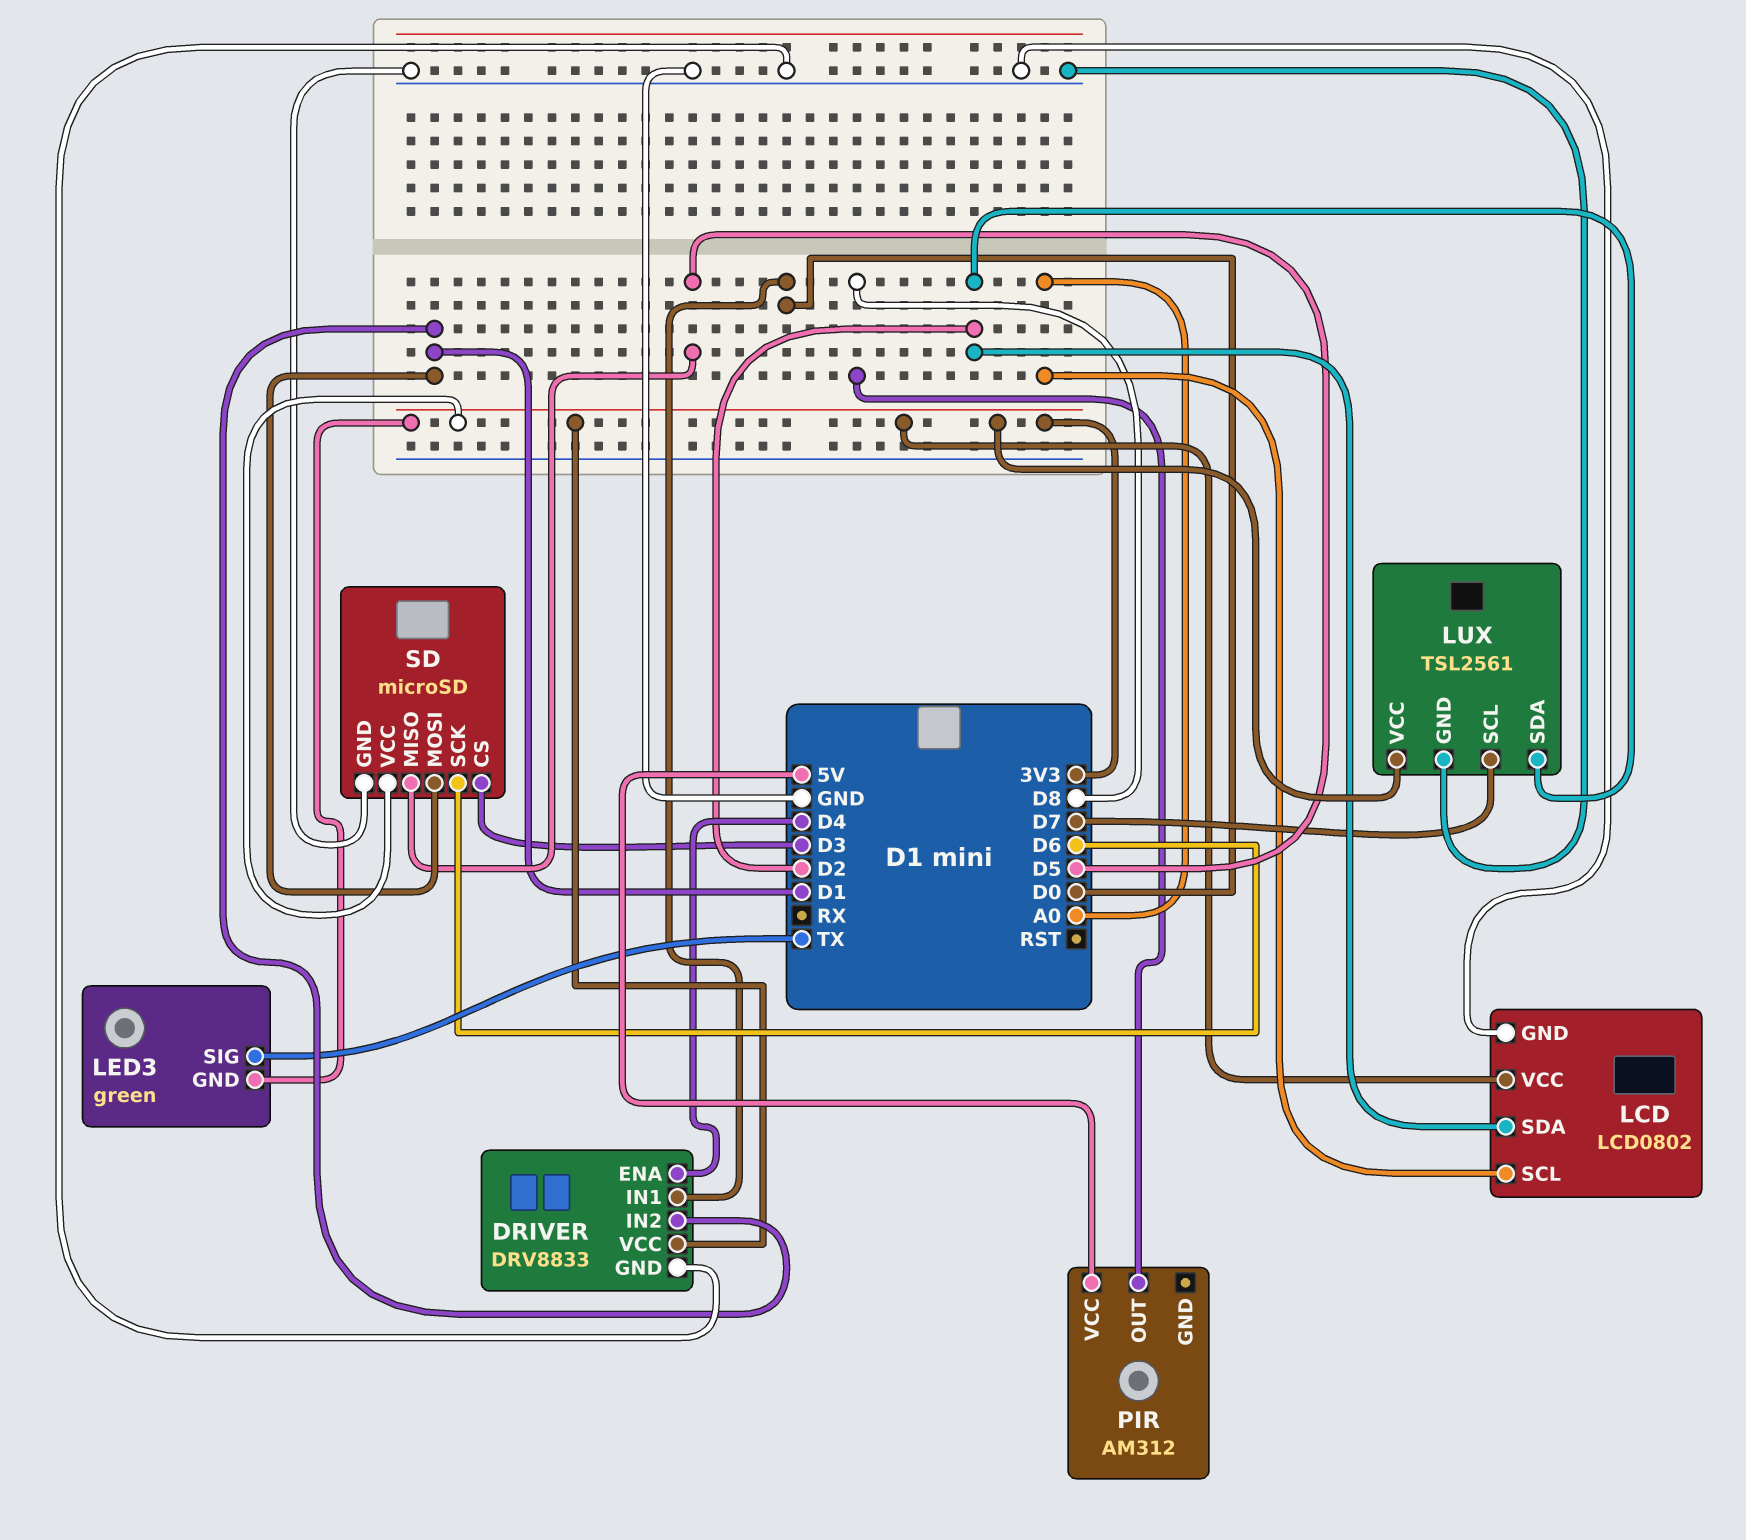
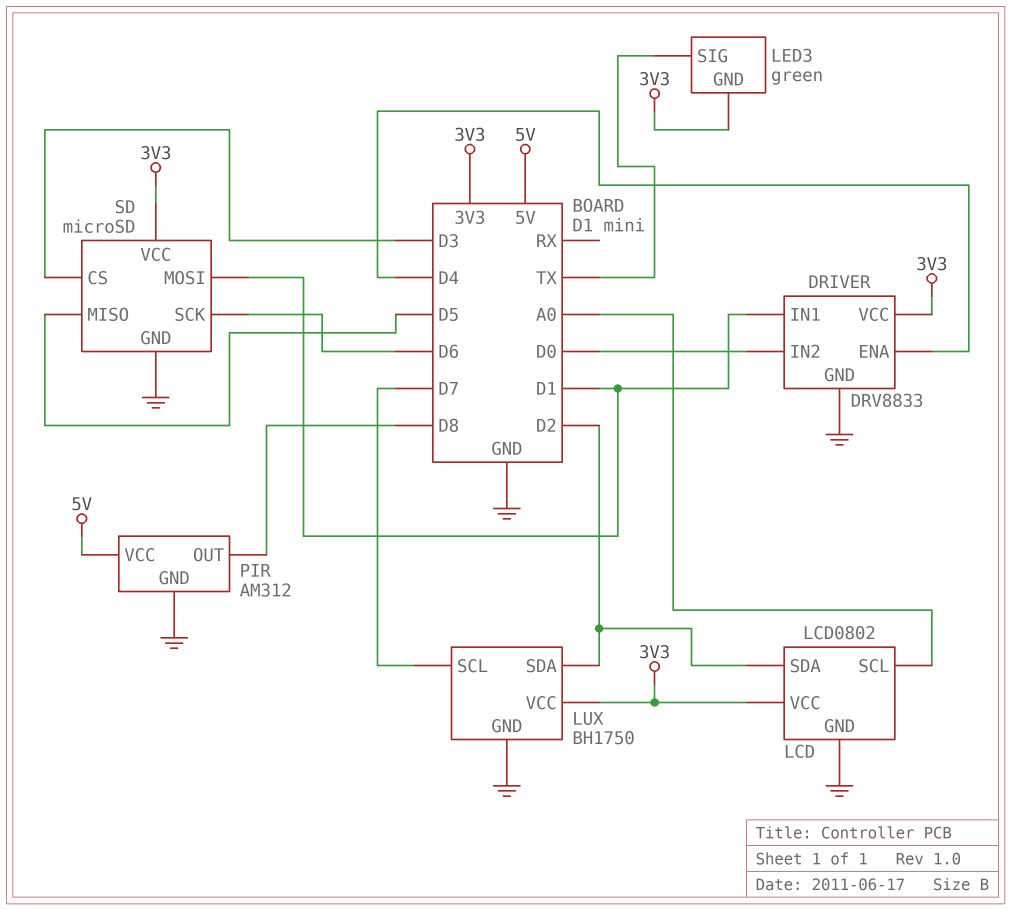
DRIVER pin IN1: D0 -> D1
DRIVER pin IN2: D1 -> D0
LUX: TSL2561 -> BH1750
PIR pin GND: none -> GND

